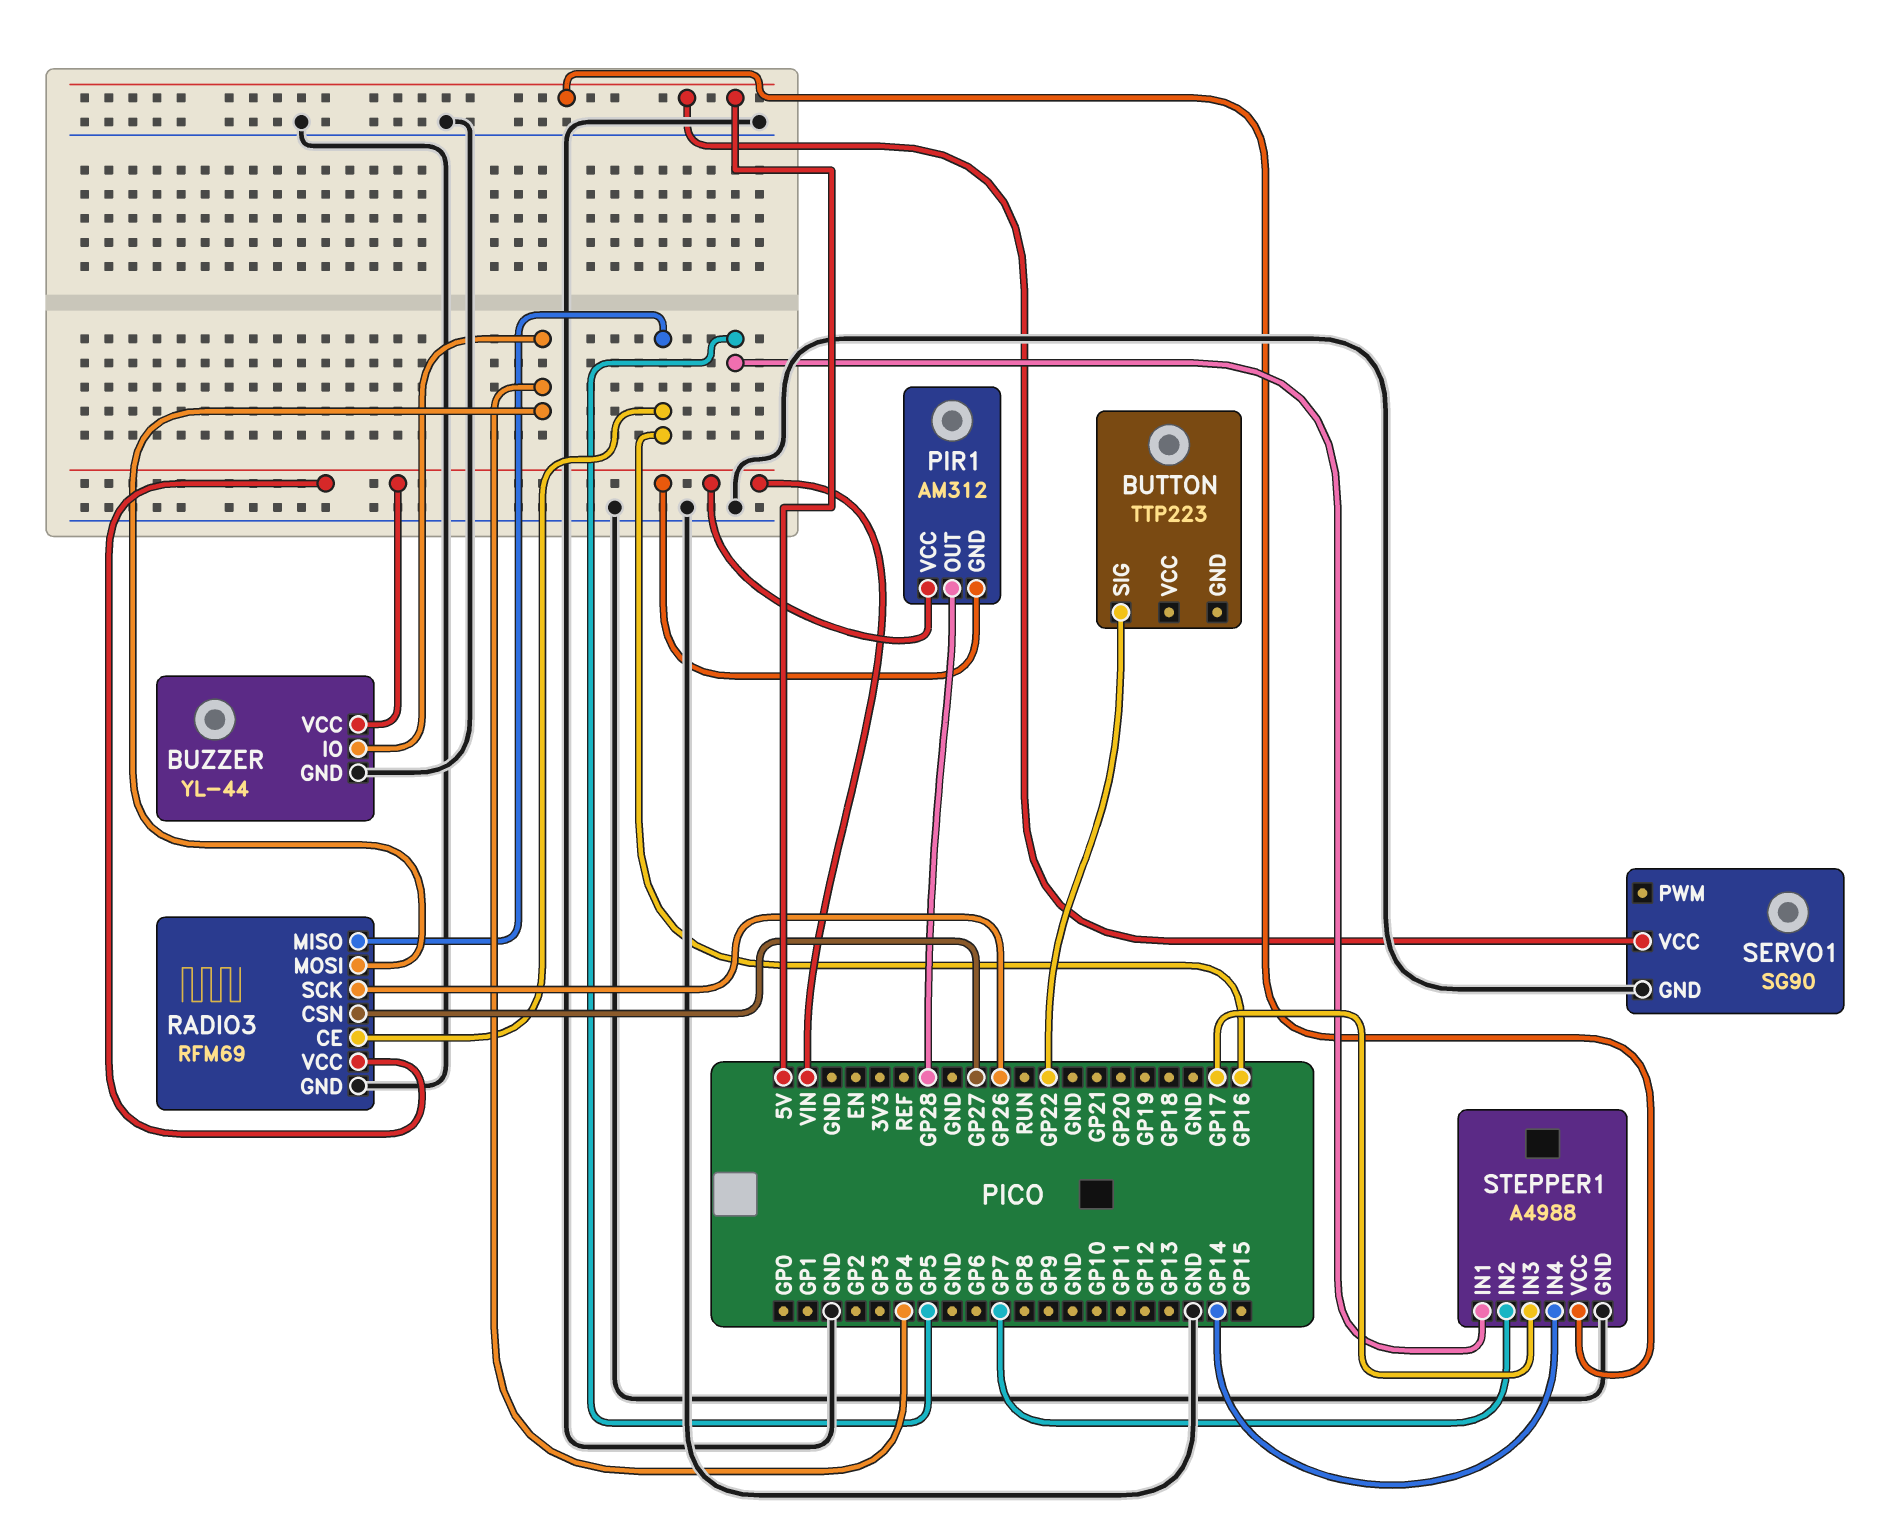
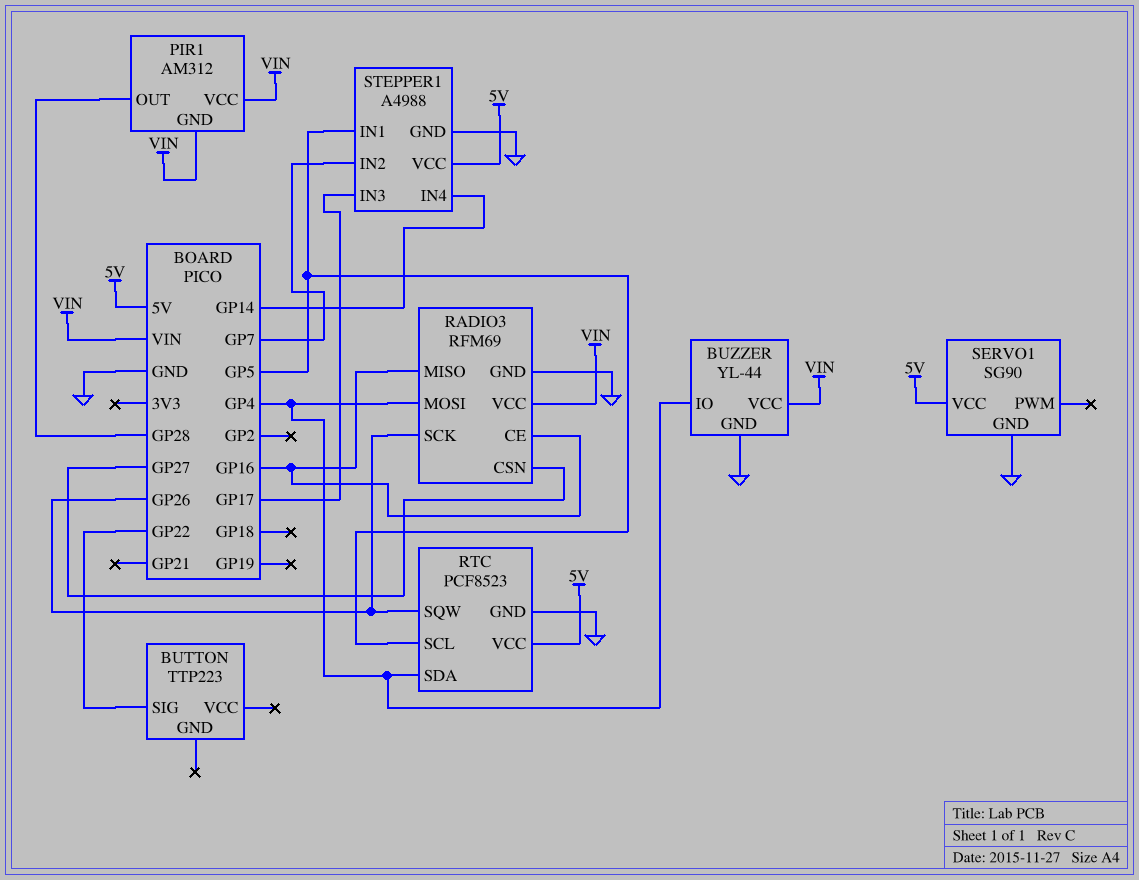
RTC: none -> PCF8523
RTC pin GND: none -> GND
RTC pin SCL: none -> GP5
RTC pin SDA: none -> GP4
RTC pin SQW: none -> GP26
RTC pin VCC: none -> 5V

